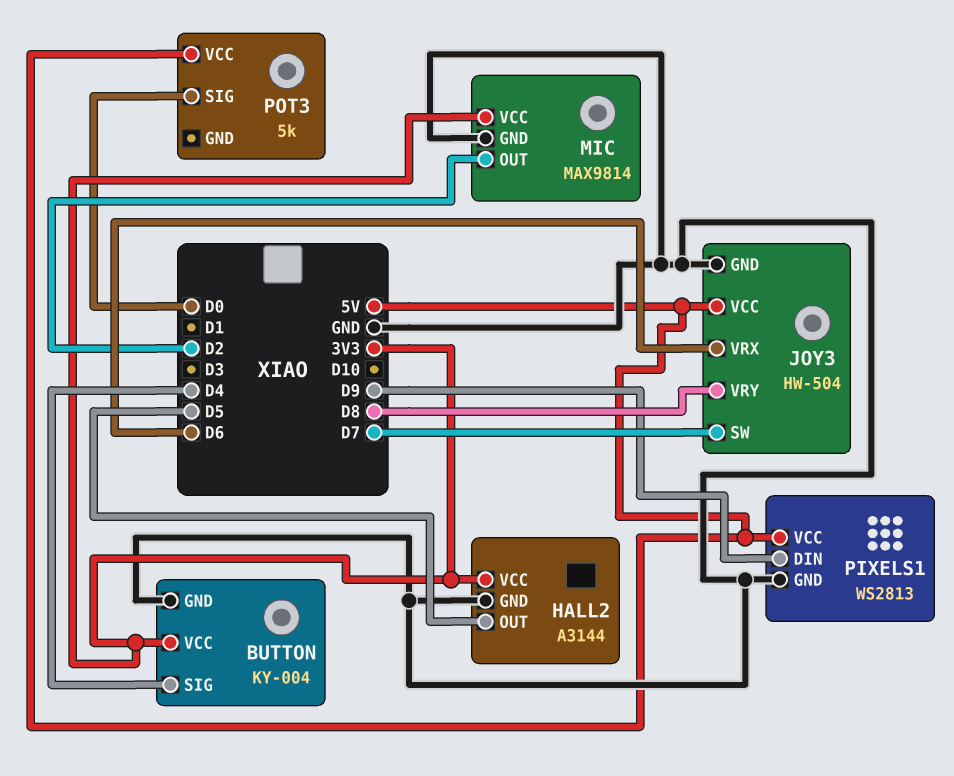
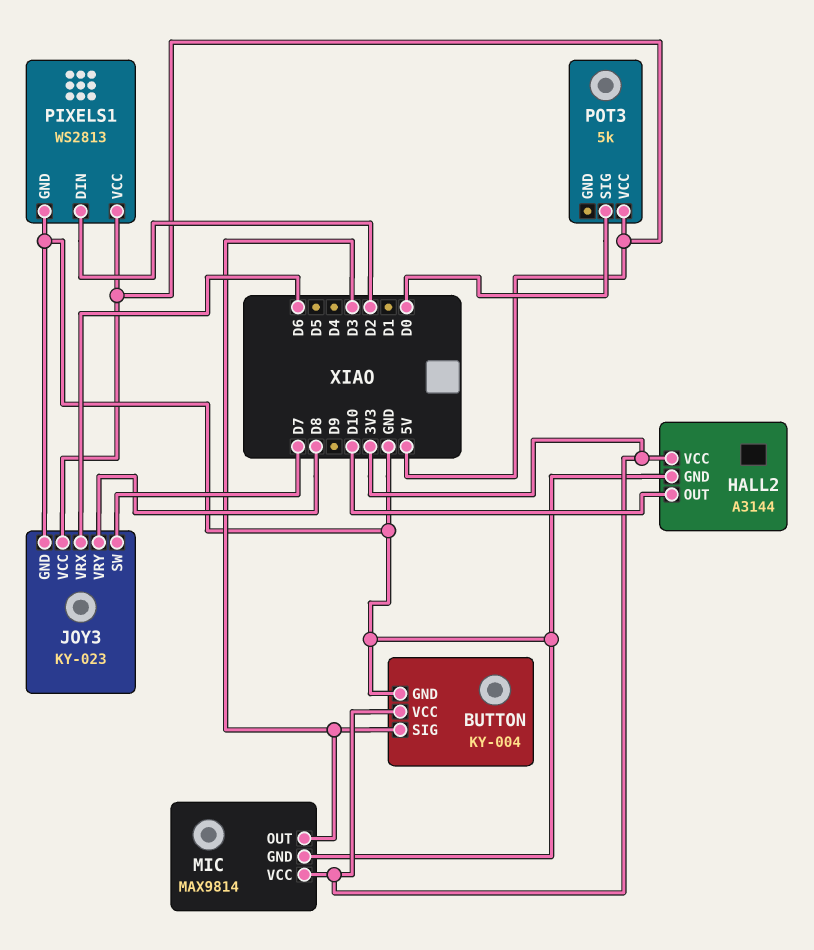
BUTTON pin SIG: D4 -> D3
HALL2 pin OUT: D5 -> D10
JOY3: HW-504 -> KY-023
MIC pin OUT: D2 -> D3
PIXELS1 pin DIN: D9 -> D2

